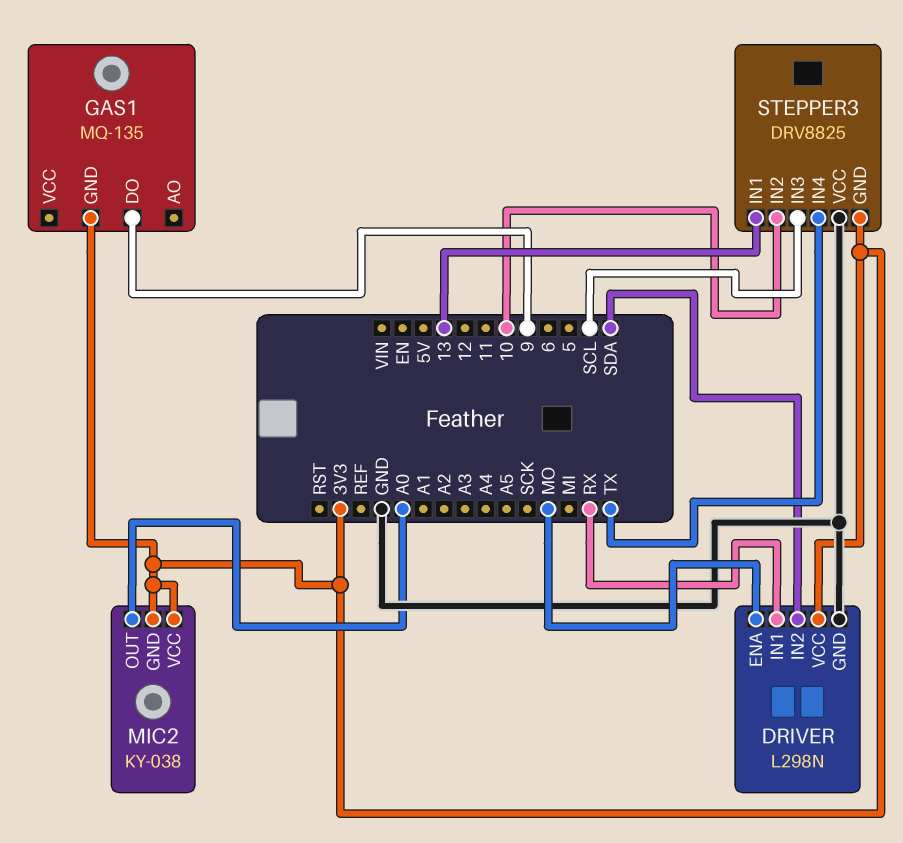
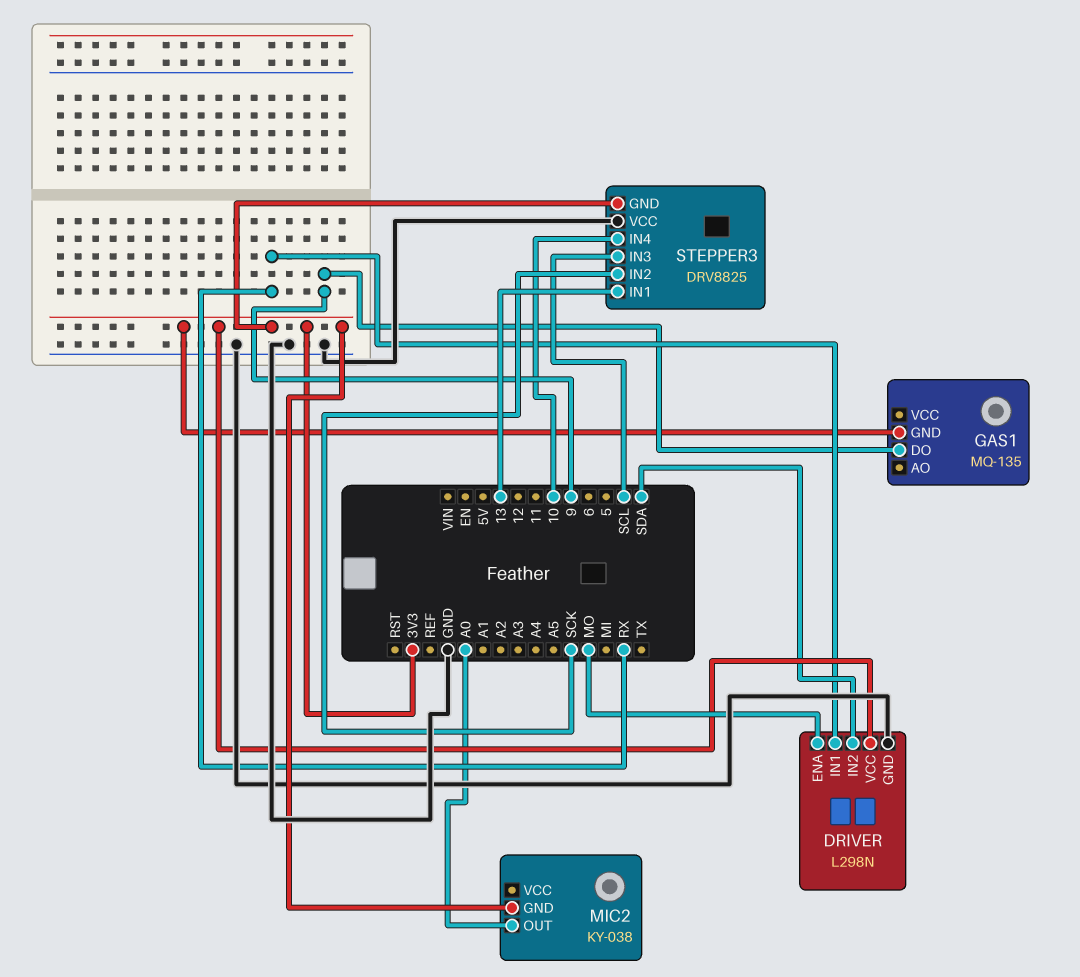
MIC2 pin VCC: 3V3 -> none
STEPPER3 pin IN2: 10 -> SCK
STEPPER3 pin IN4: TX -> 10

